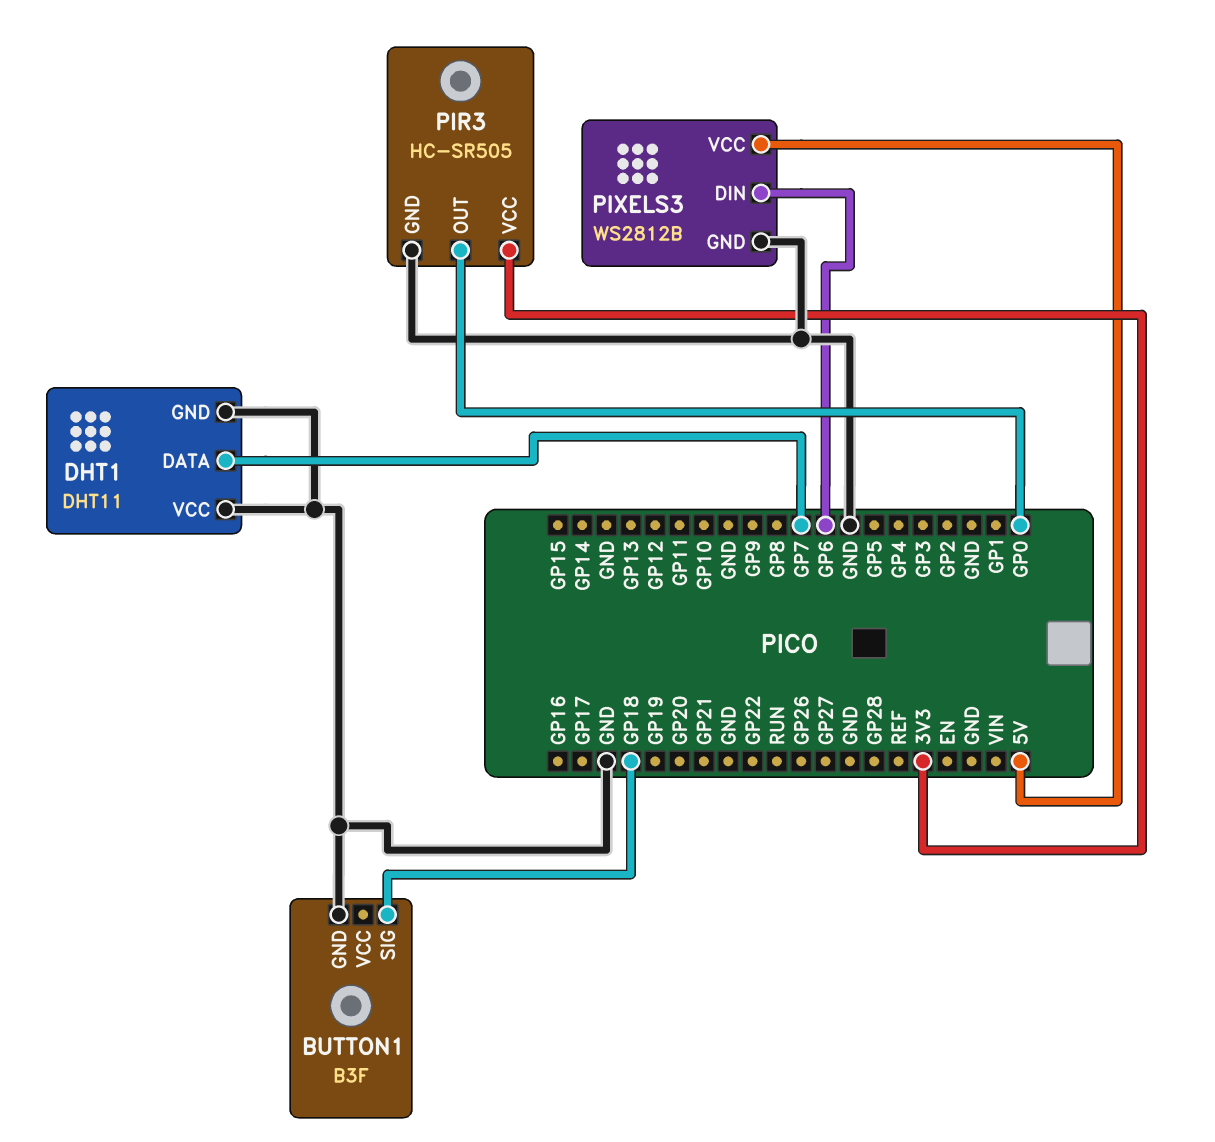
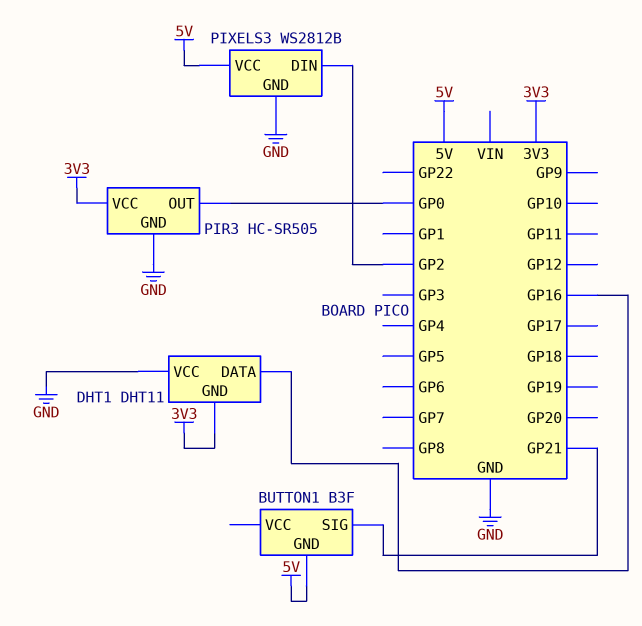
BUTTON1 pin GND: GND -> 5V
BUTTON1 pin SIG: GP18 -> GP21
DHT1 pin DATA: GP7 -> GP16
DHT1 pin GND: GND -> 3V3
PIXELS3 pin DIN: GP6 -> GP2

